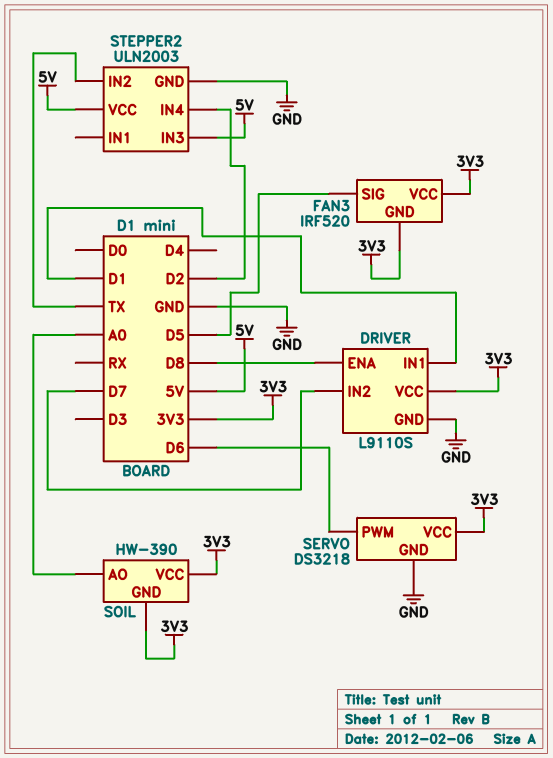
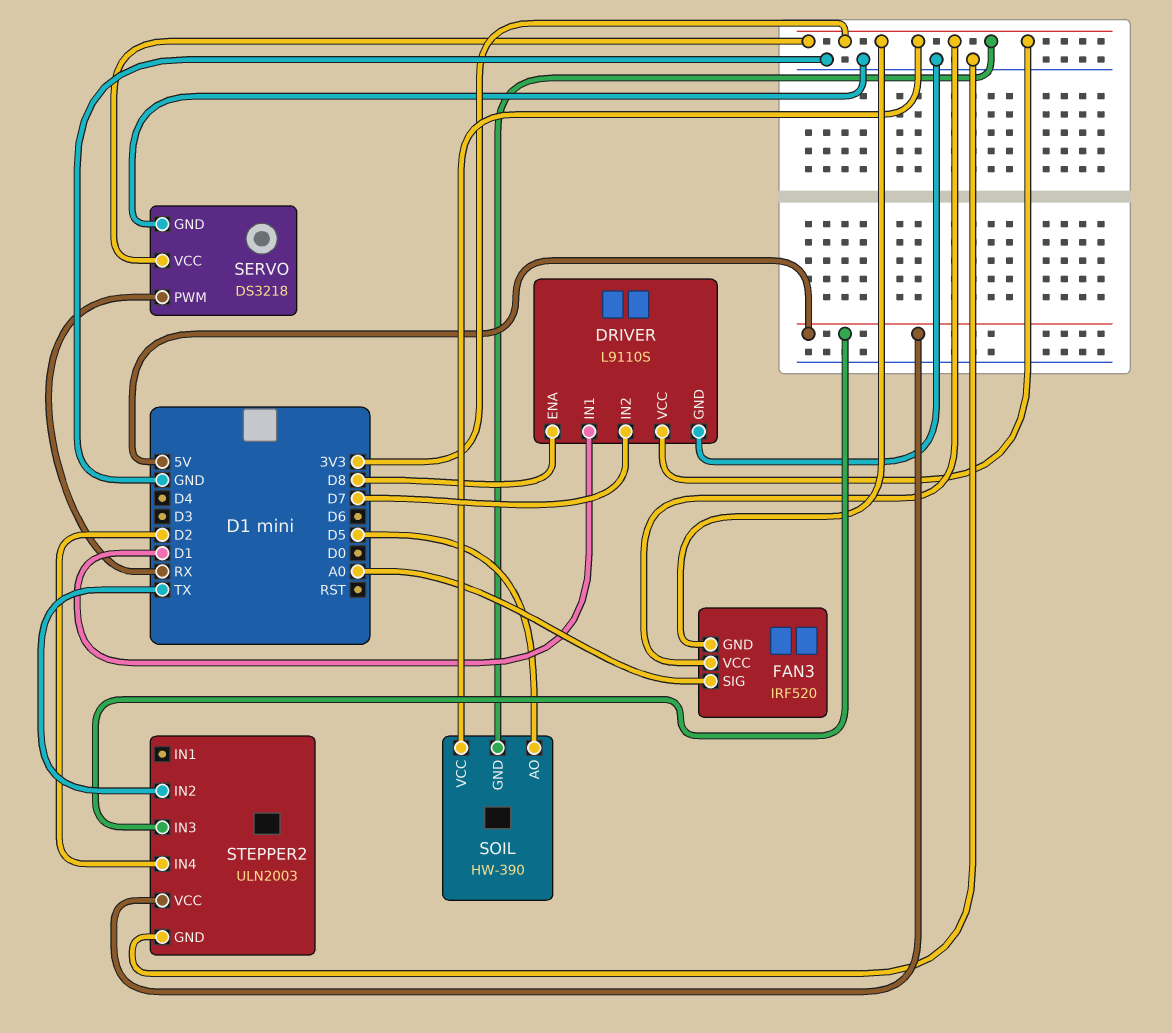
FAN3 pin SIG: D5 -> A0
SERVO pin PWM: D6 -> RX
SOIL pin AO: A0 -> D5

